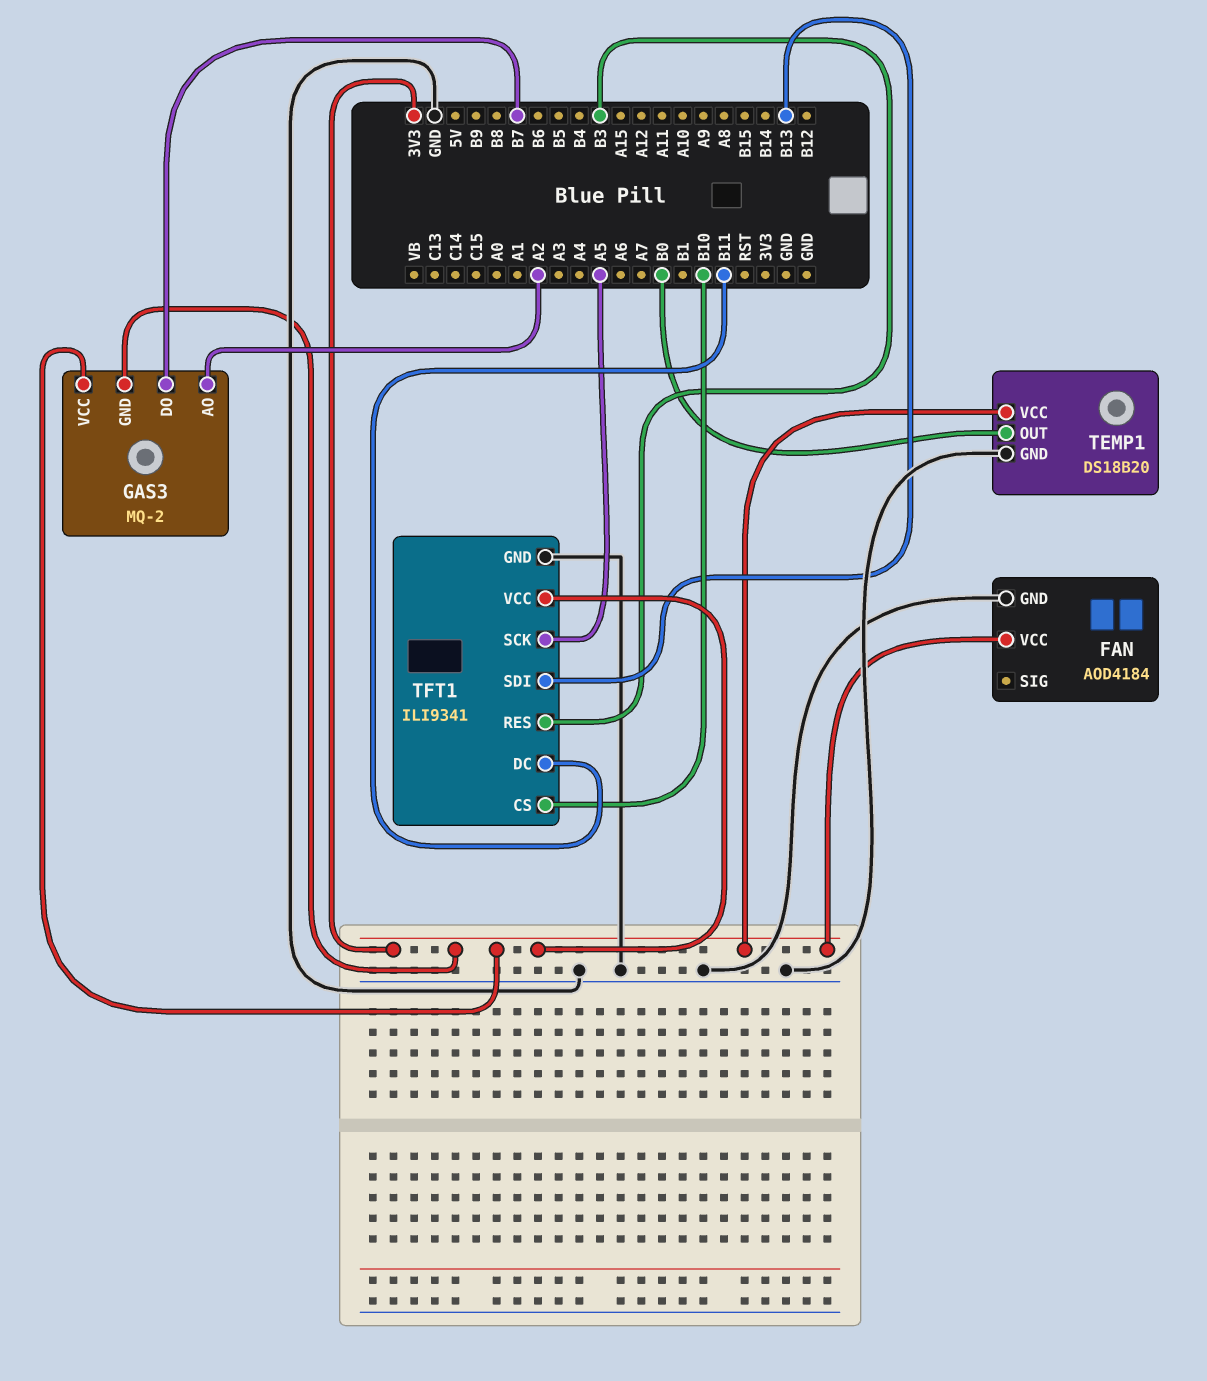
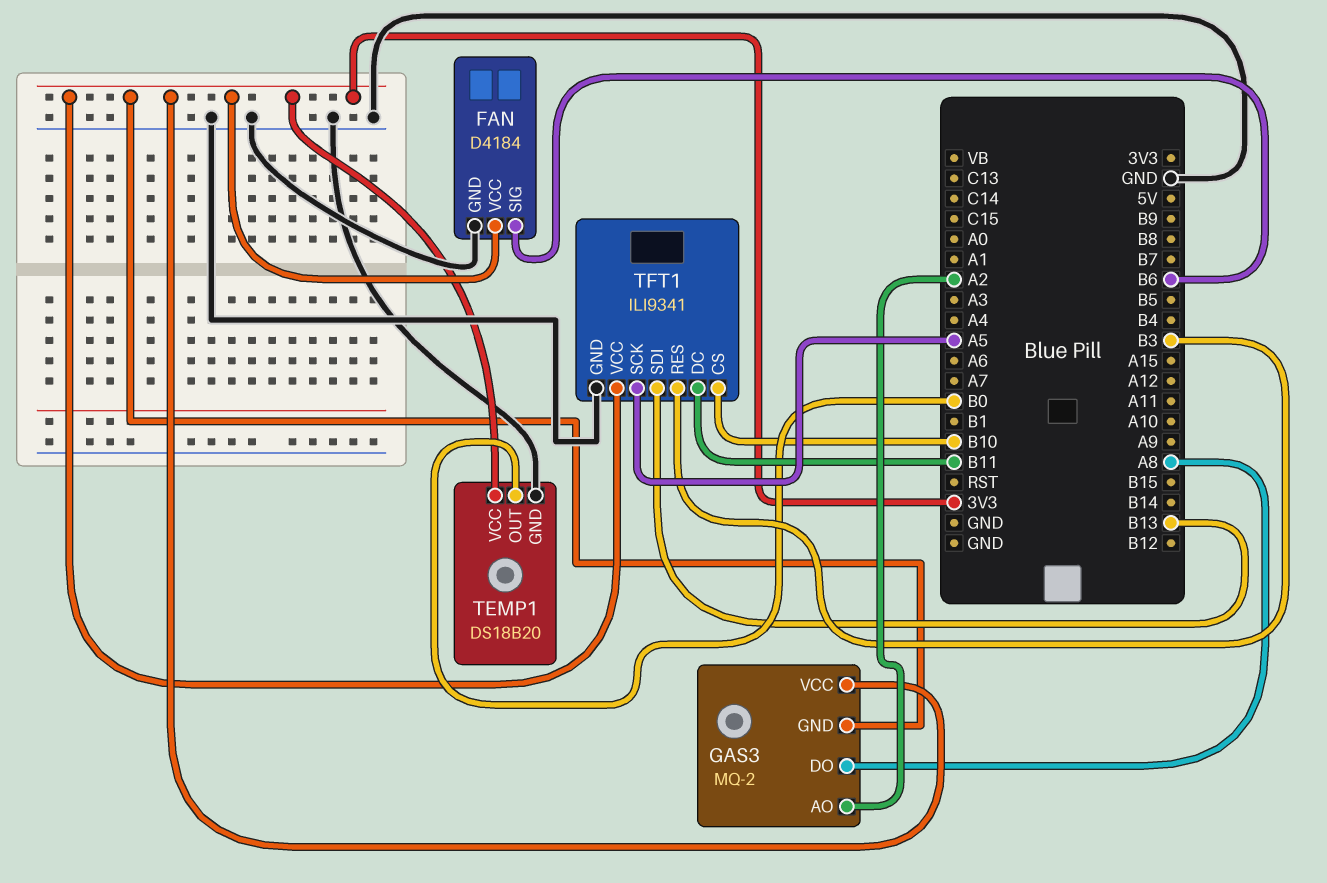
FAN: AOD4184 -> D4184
FAN pin SIG: none -> B6
GAS3 pin DO: B7 -> A8

